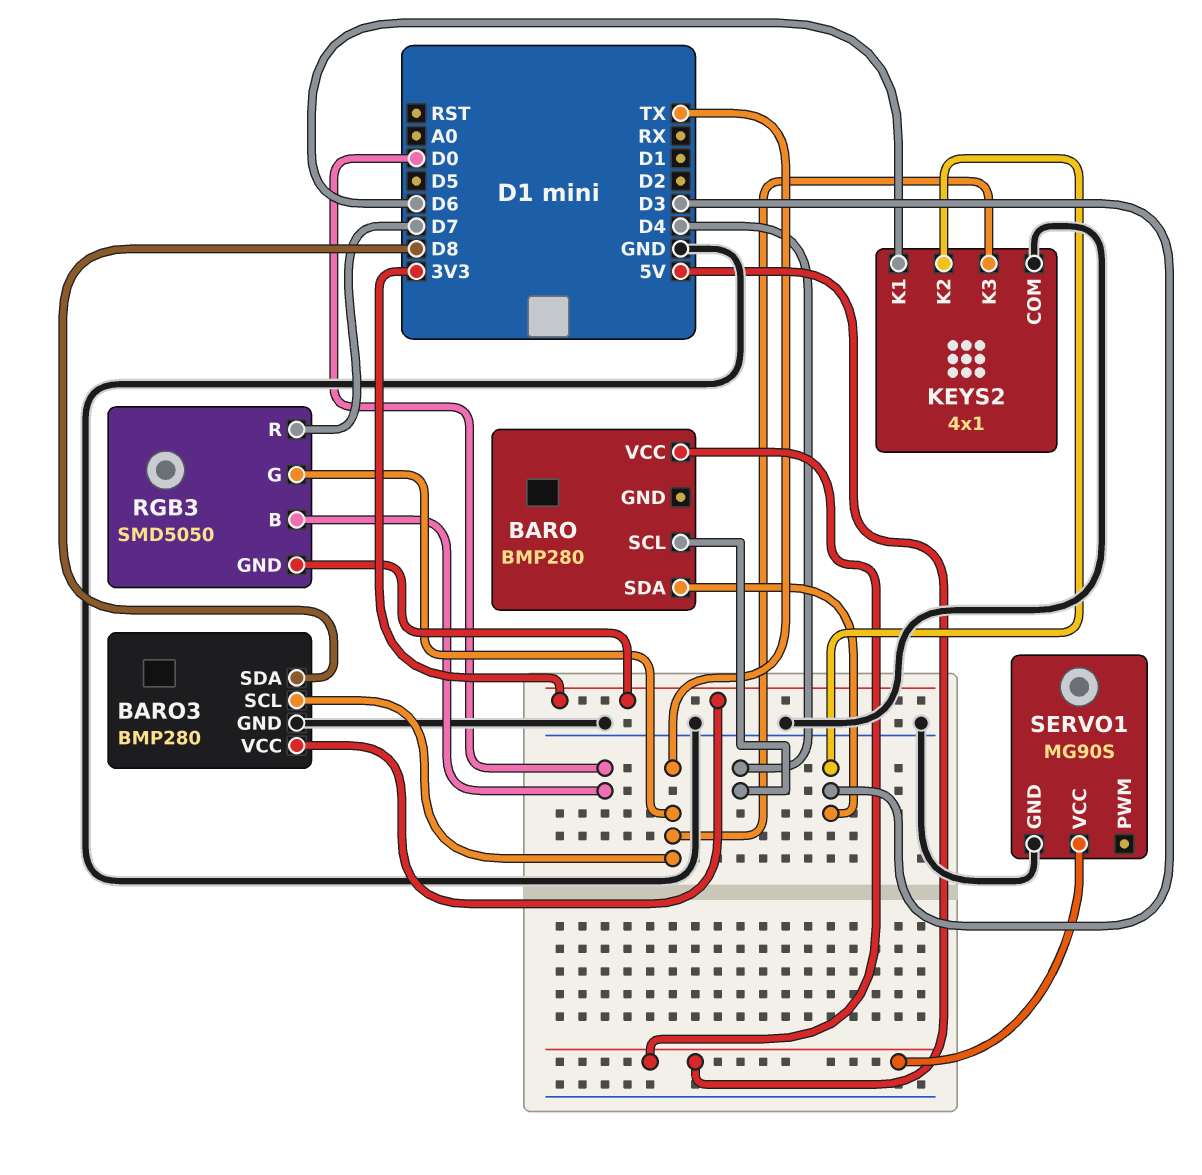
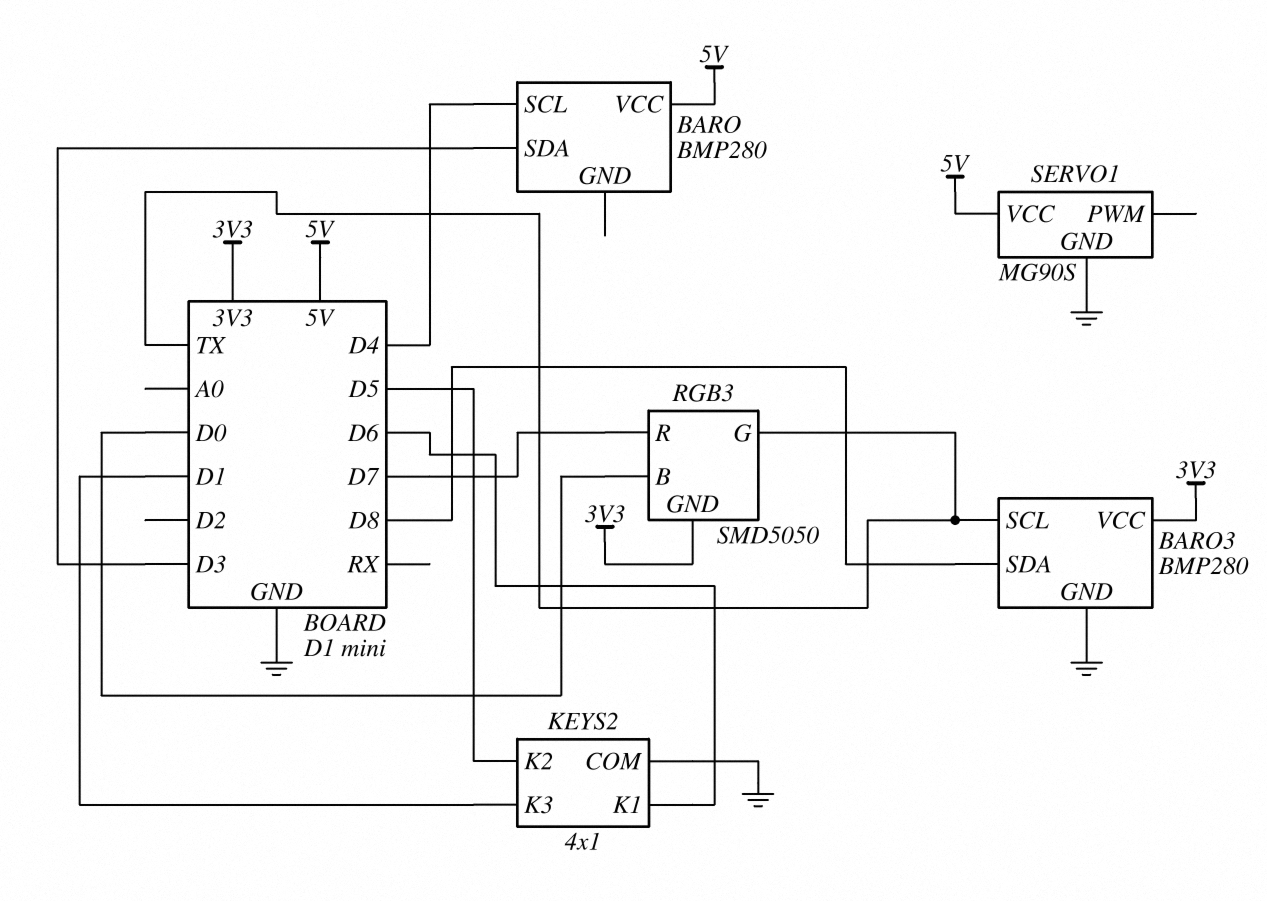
KEYS2 pin K2: D3 -> D5
KEYS2 pin K3: TX -> D1

